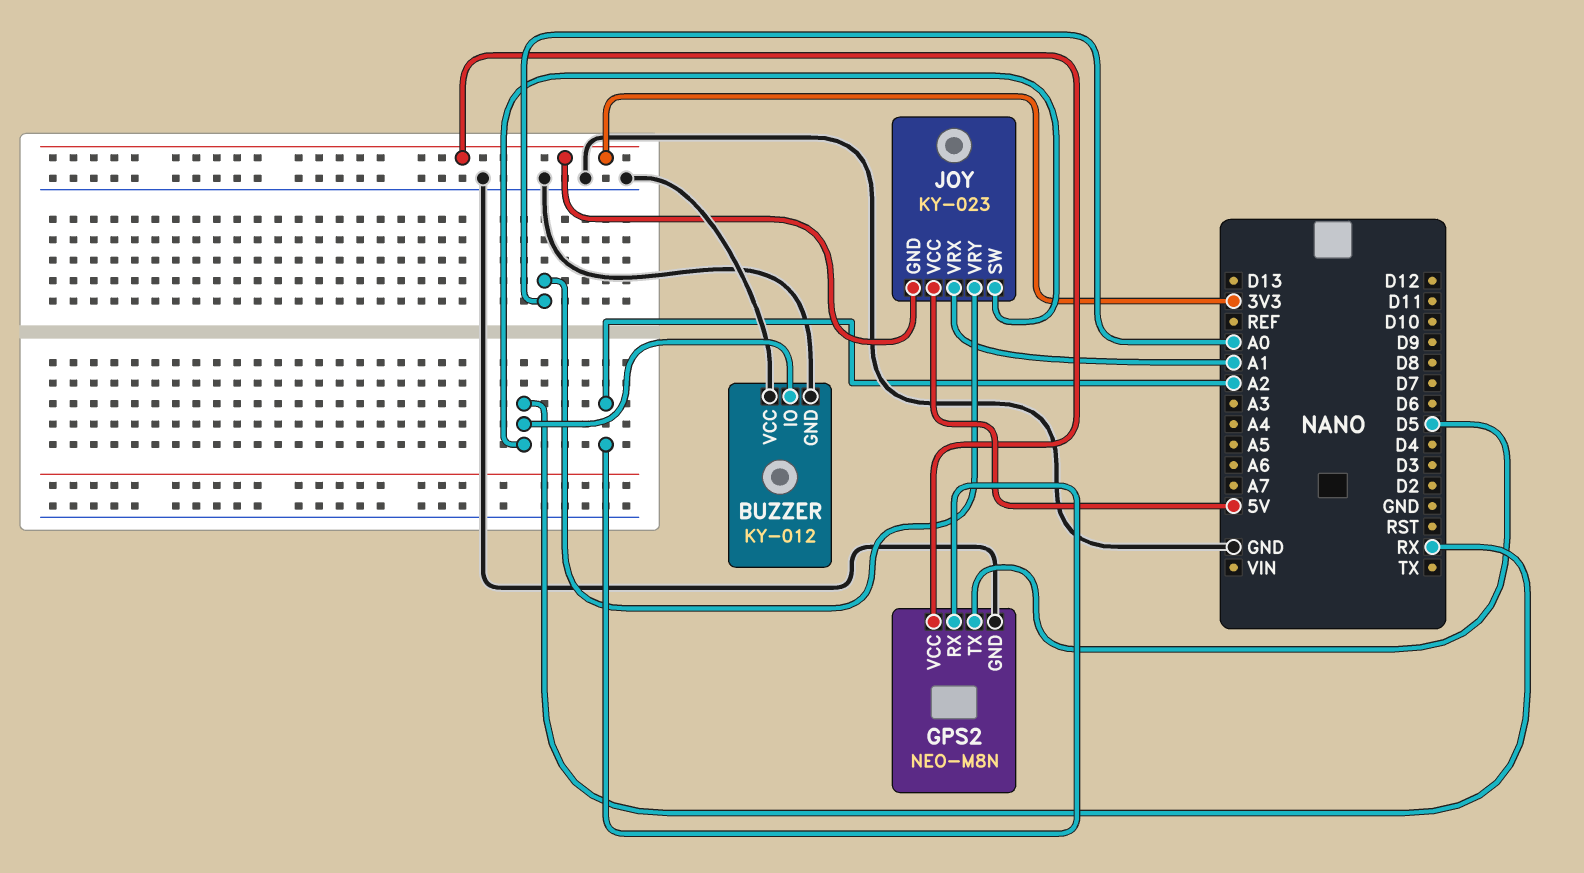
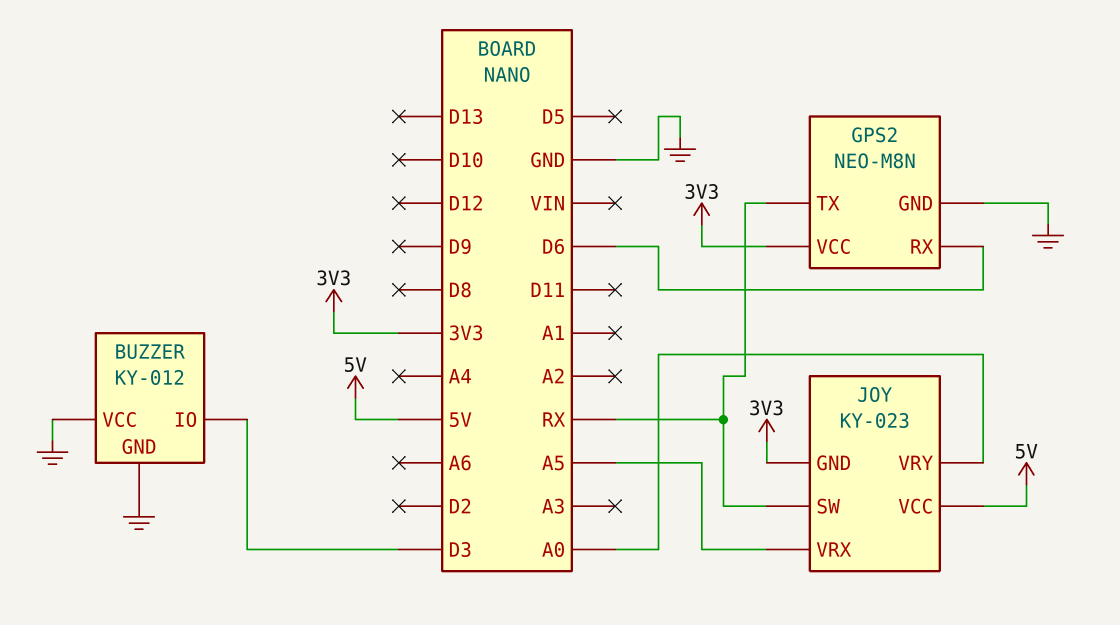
BUZZER pin IO: RX -> D3
GPS2 pin RX: A2 -> D6
GPS2 pin TX: D5 -> RX
JOY pin VRX: A1 -> A5

